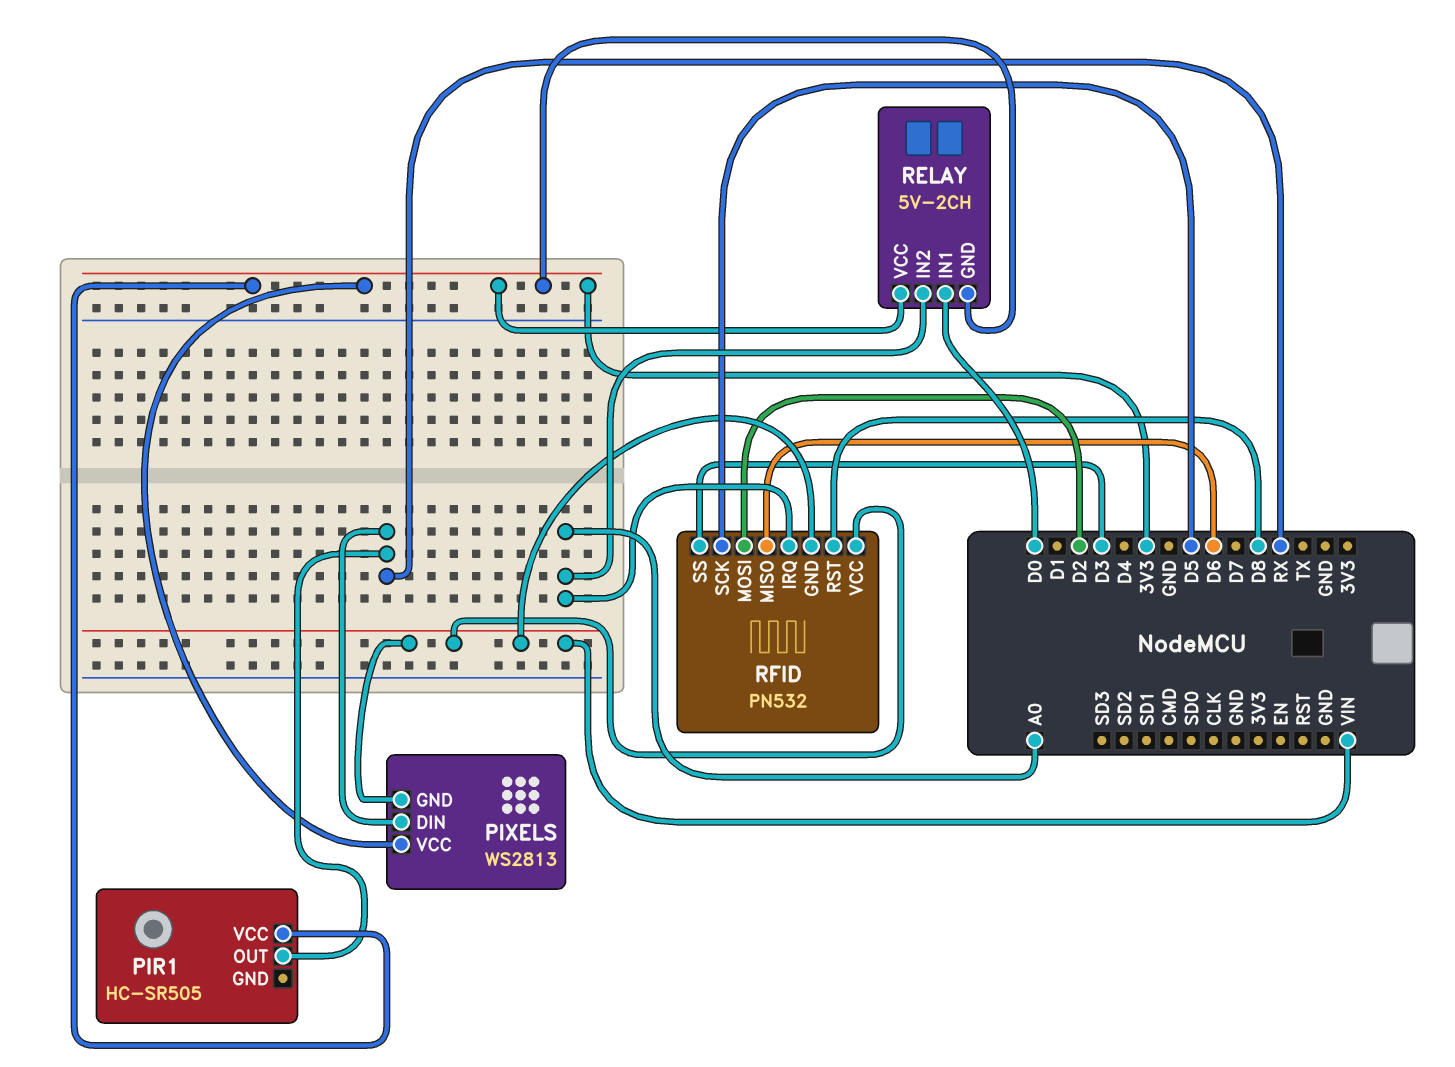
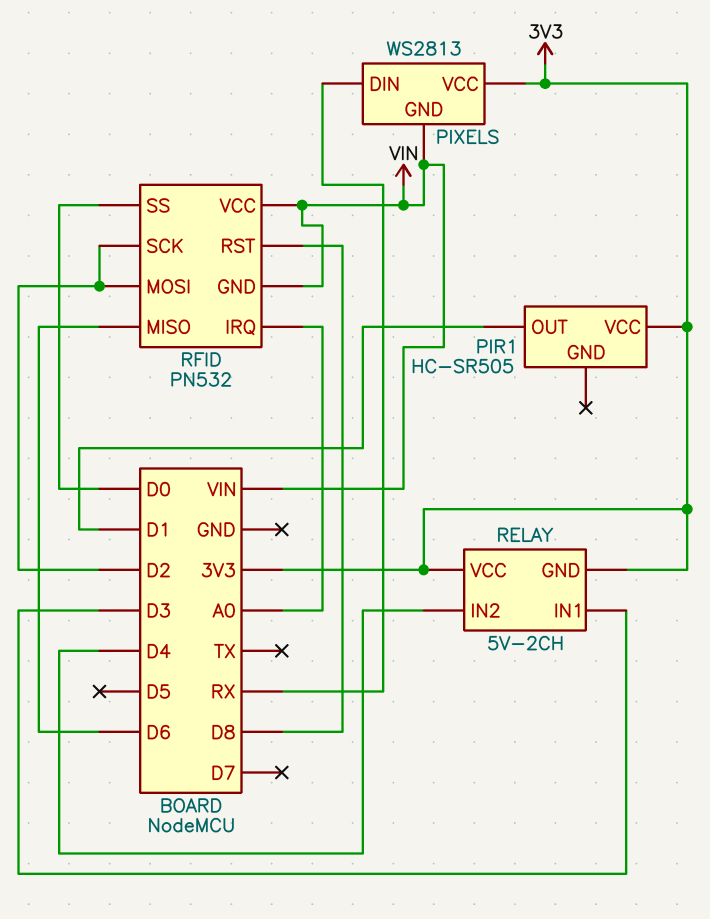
PIR1 pin OUT: RX -> D1
RELAY pin IN1: D0 -> D3
RELAY pin IN2: A0 -> D4
RFID pin SCK: D5 -> D2
RFID pin SS: D3 -> D0

